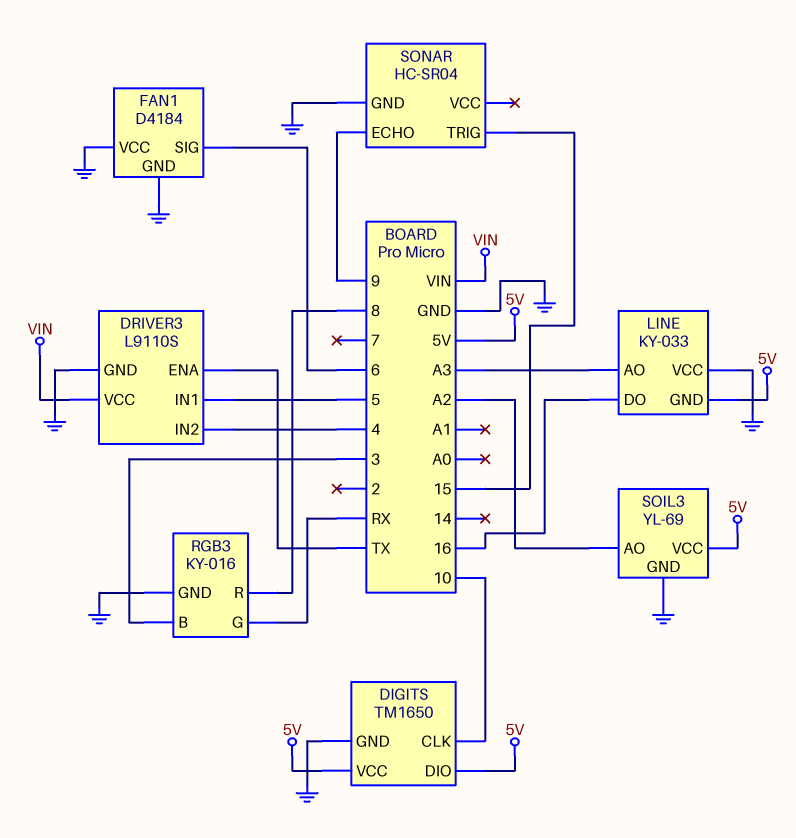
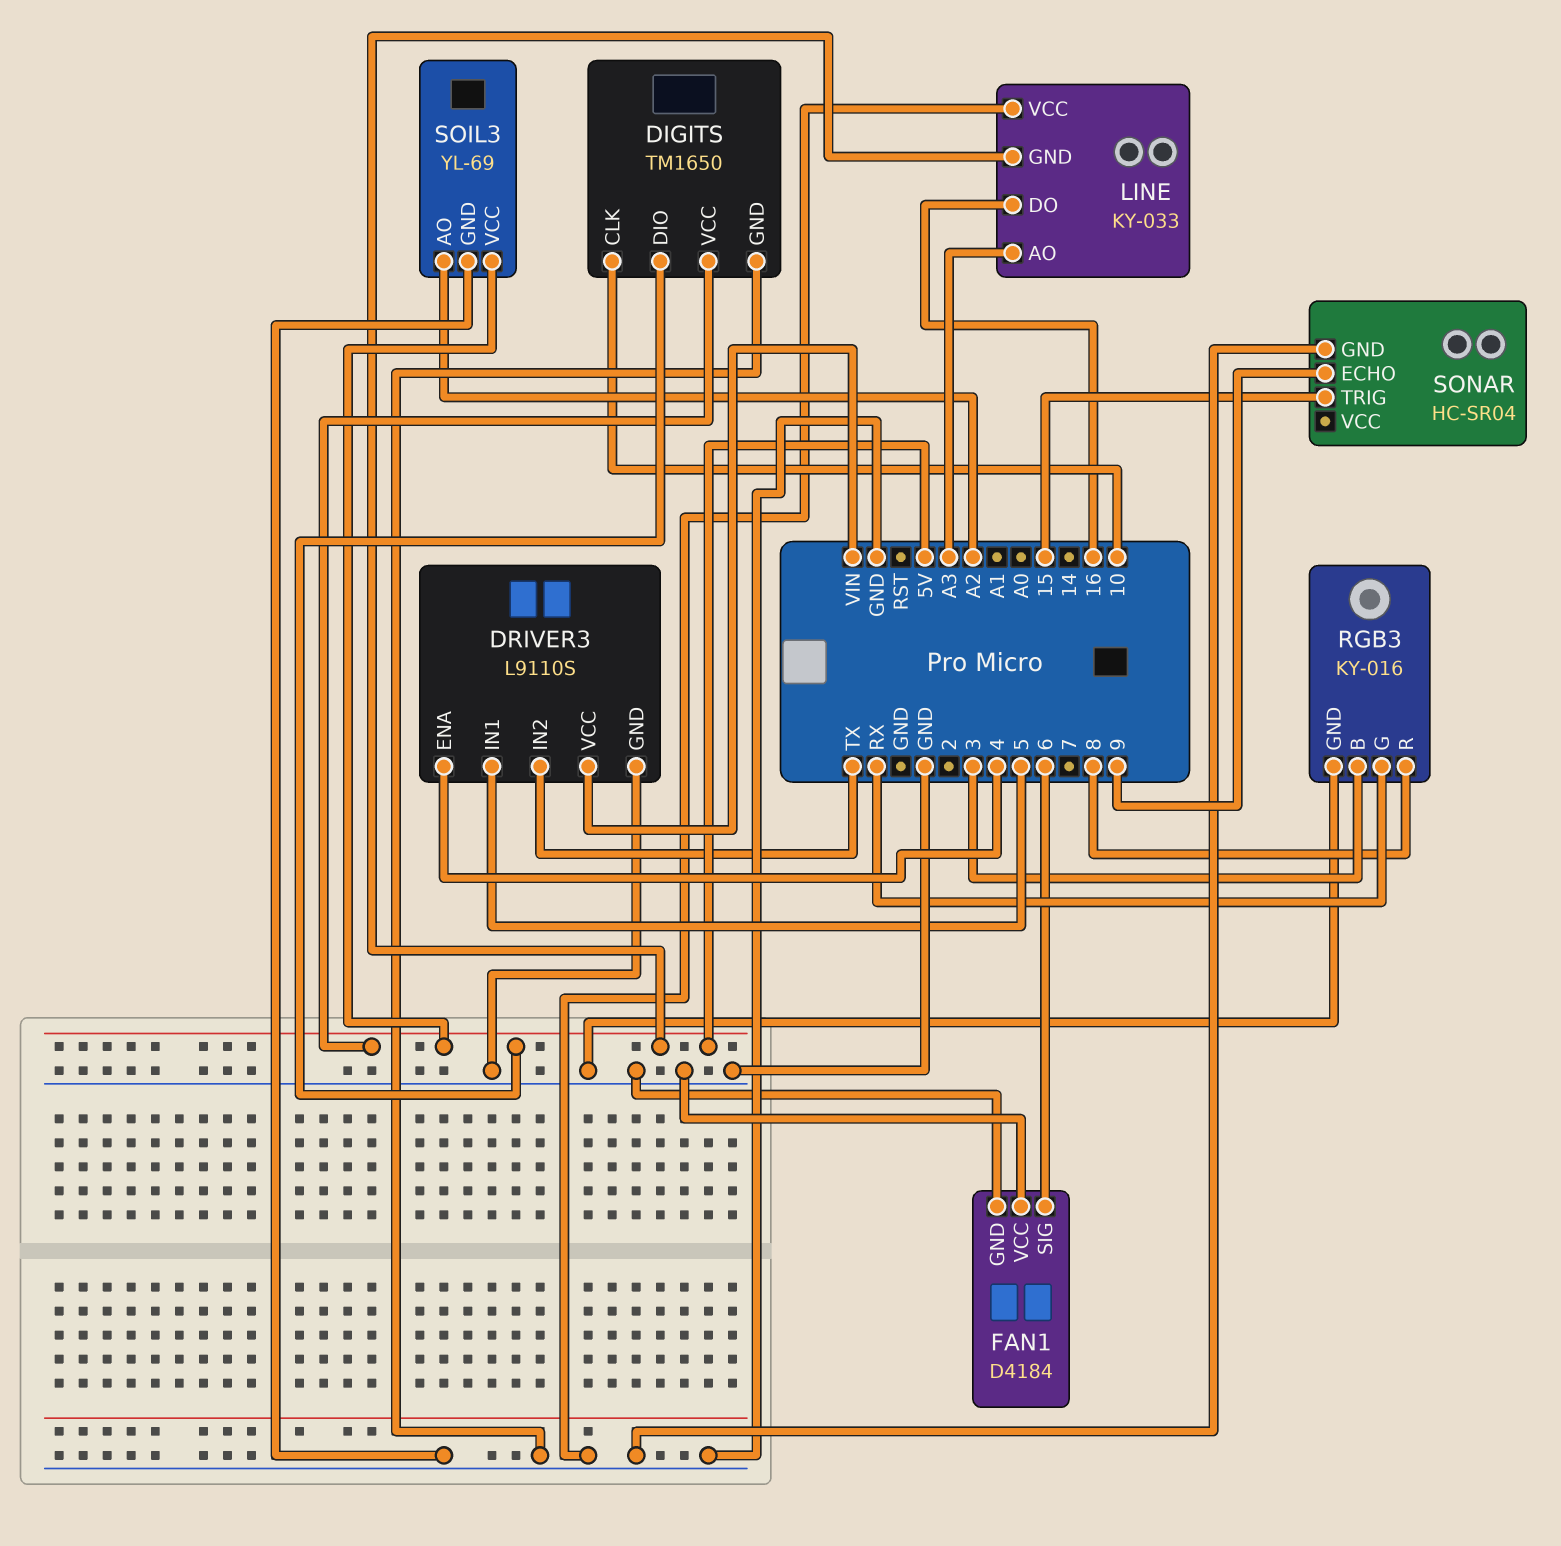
DRIVER3 pin ENA: TX -> 4
DRIVER3 pin IN2: 4 -> TX

